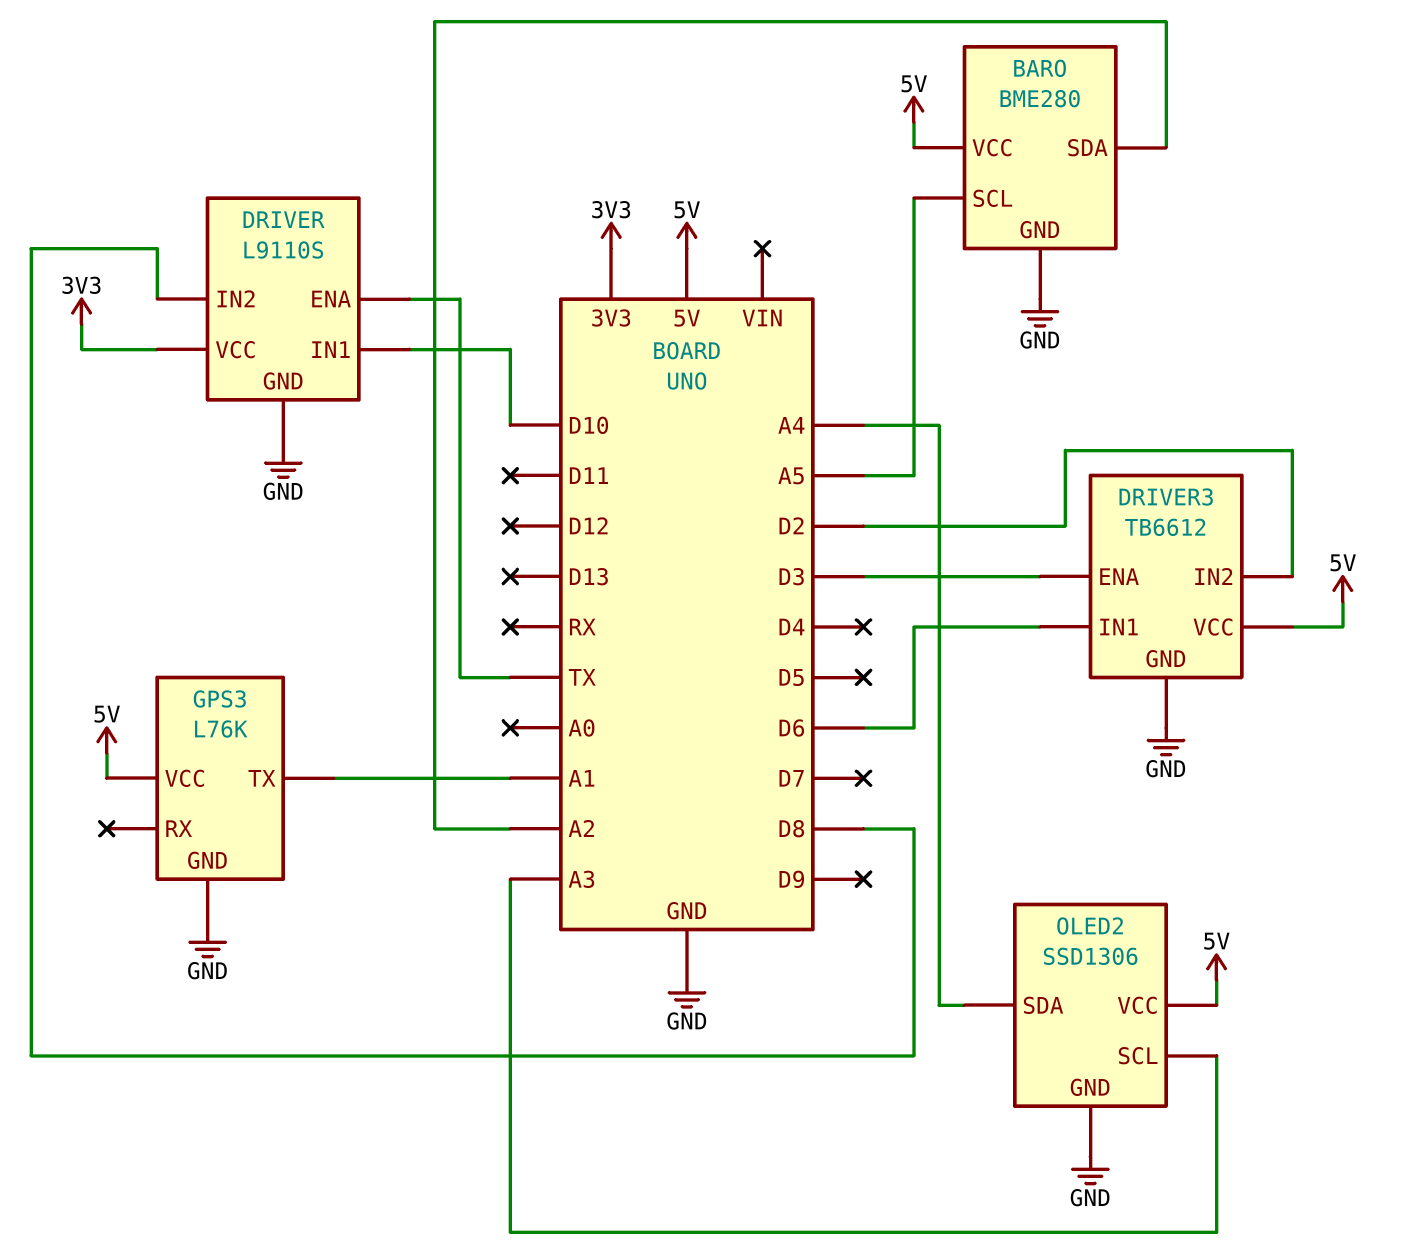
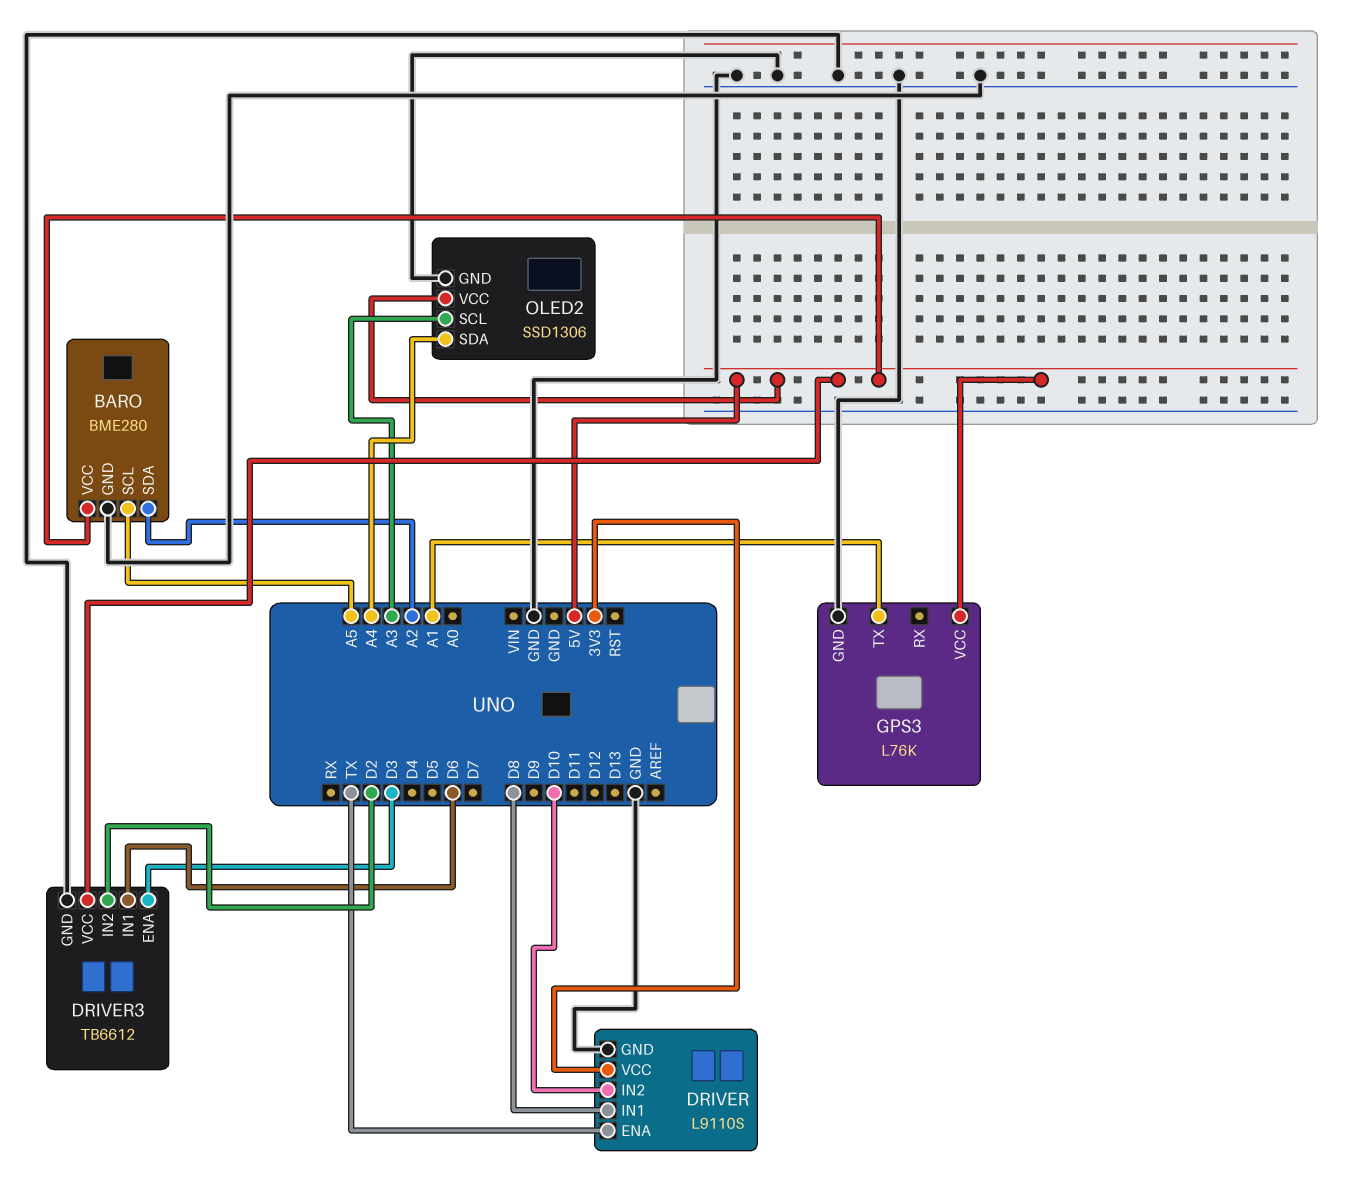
DRIVER pin IN1: D10 -> D8
DRIVER pin IN2: D8 -> D10

